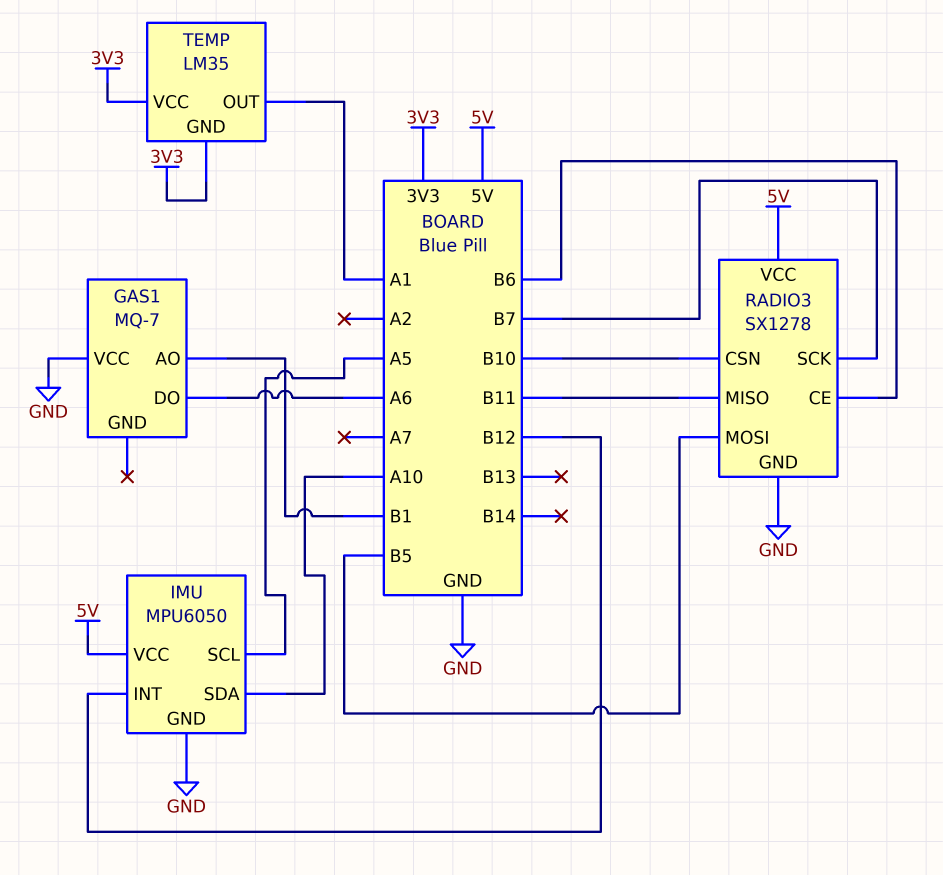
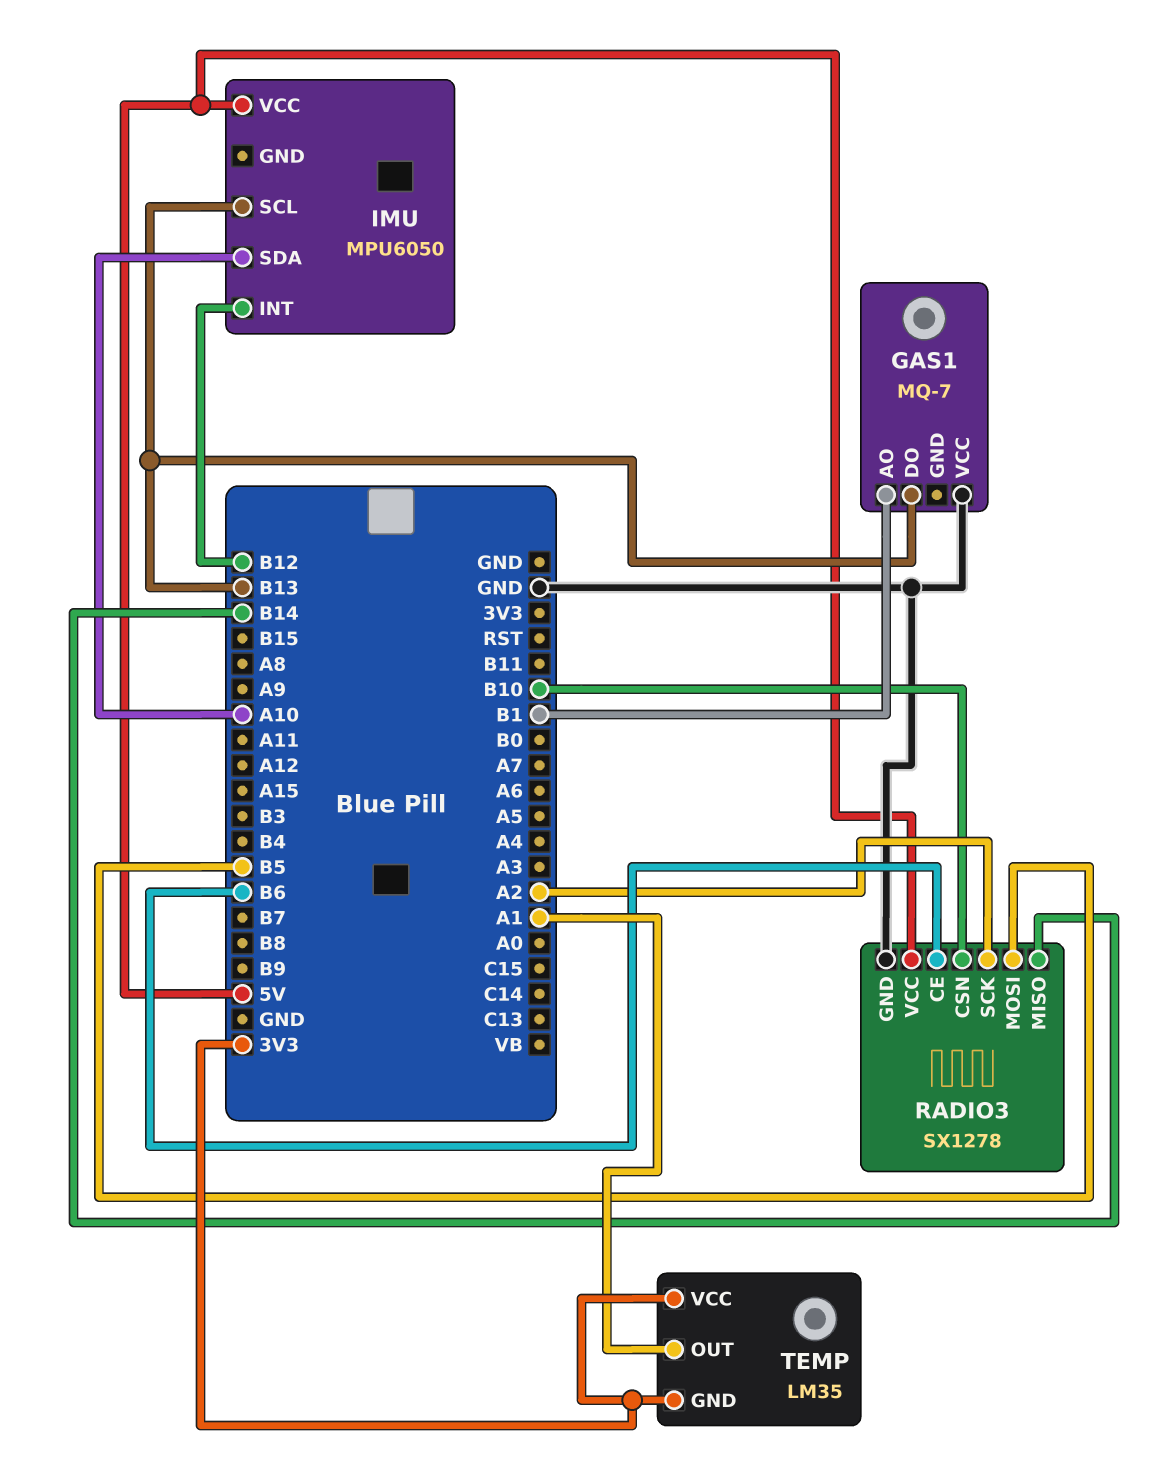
GAS1 pin DO: A6 -> B13
IMU pin GND: GND -> none
IMU pin SCL: A5 -> B13
RADIO3 pin MISO: B11 -> B14
RADIO3 pin SCK: B7 -> A2

